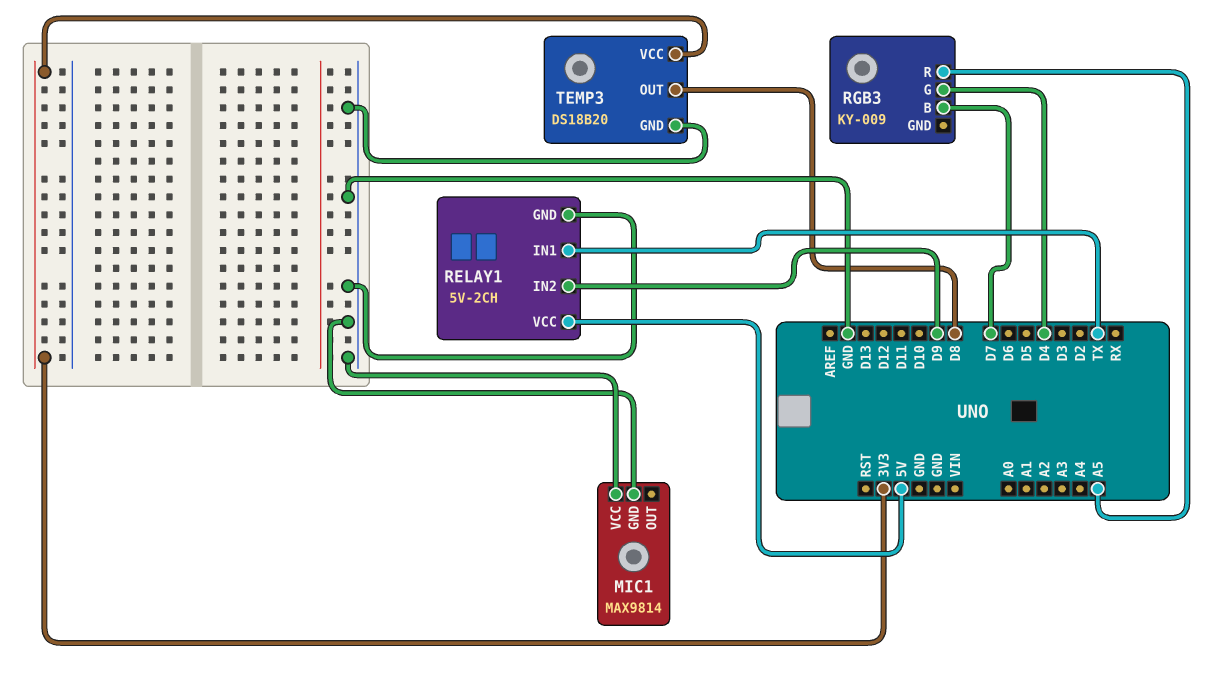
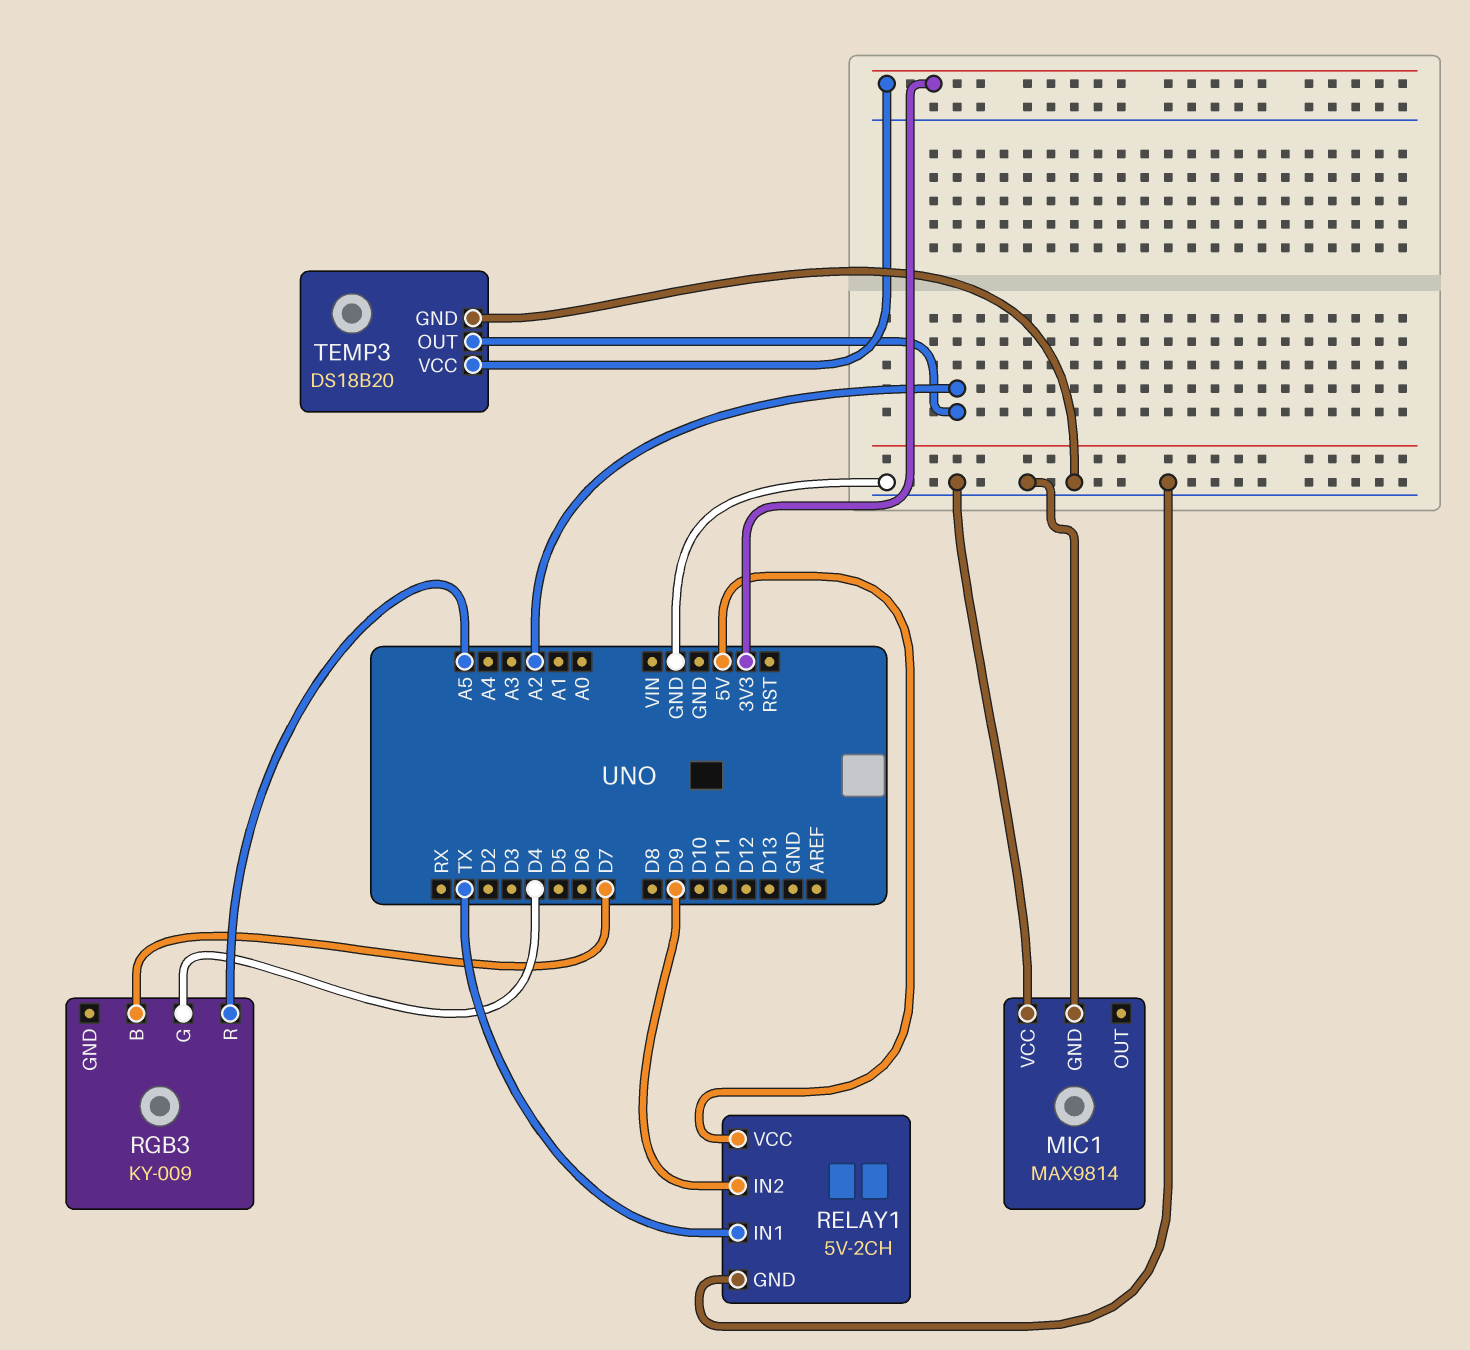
TEMP3 pin OUT: D8 -> A2

